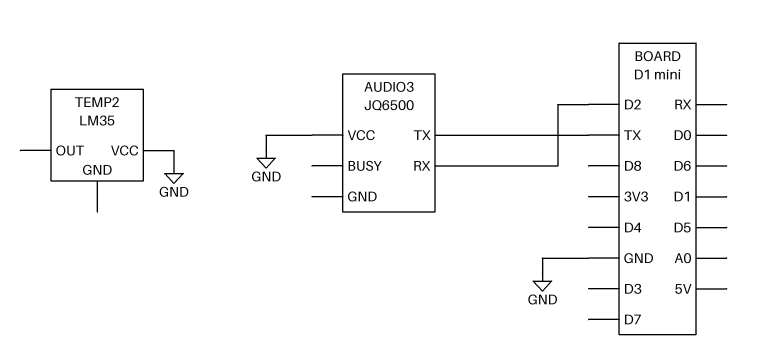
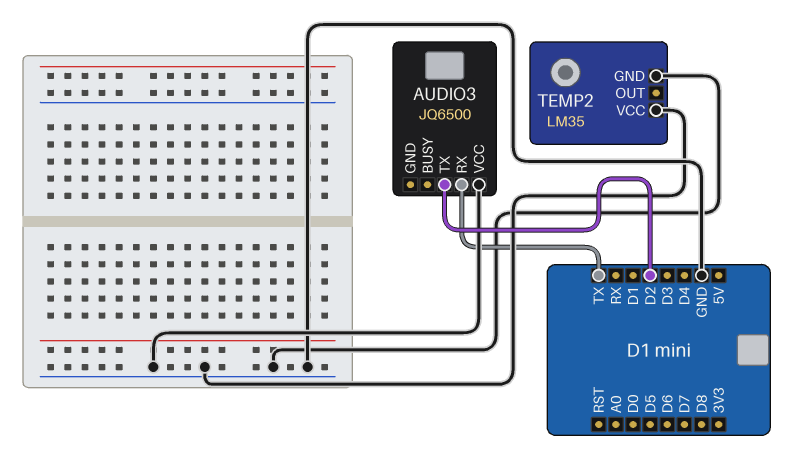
AUDIO3 pin RX: D2 -> TX
AUDIO3 pin TX: TX -> D2
TEMP2 pin GND: none -> GND

